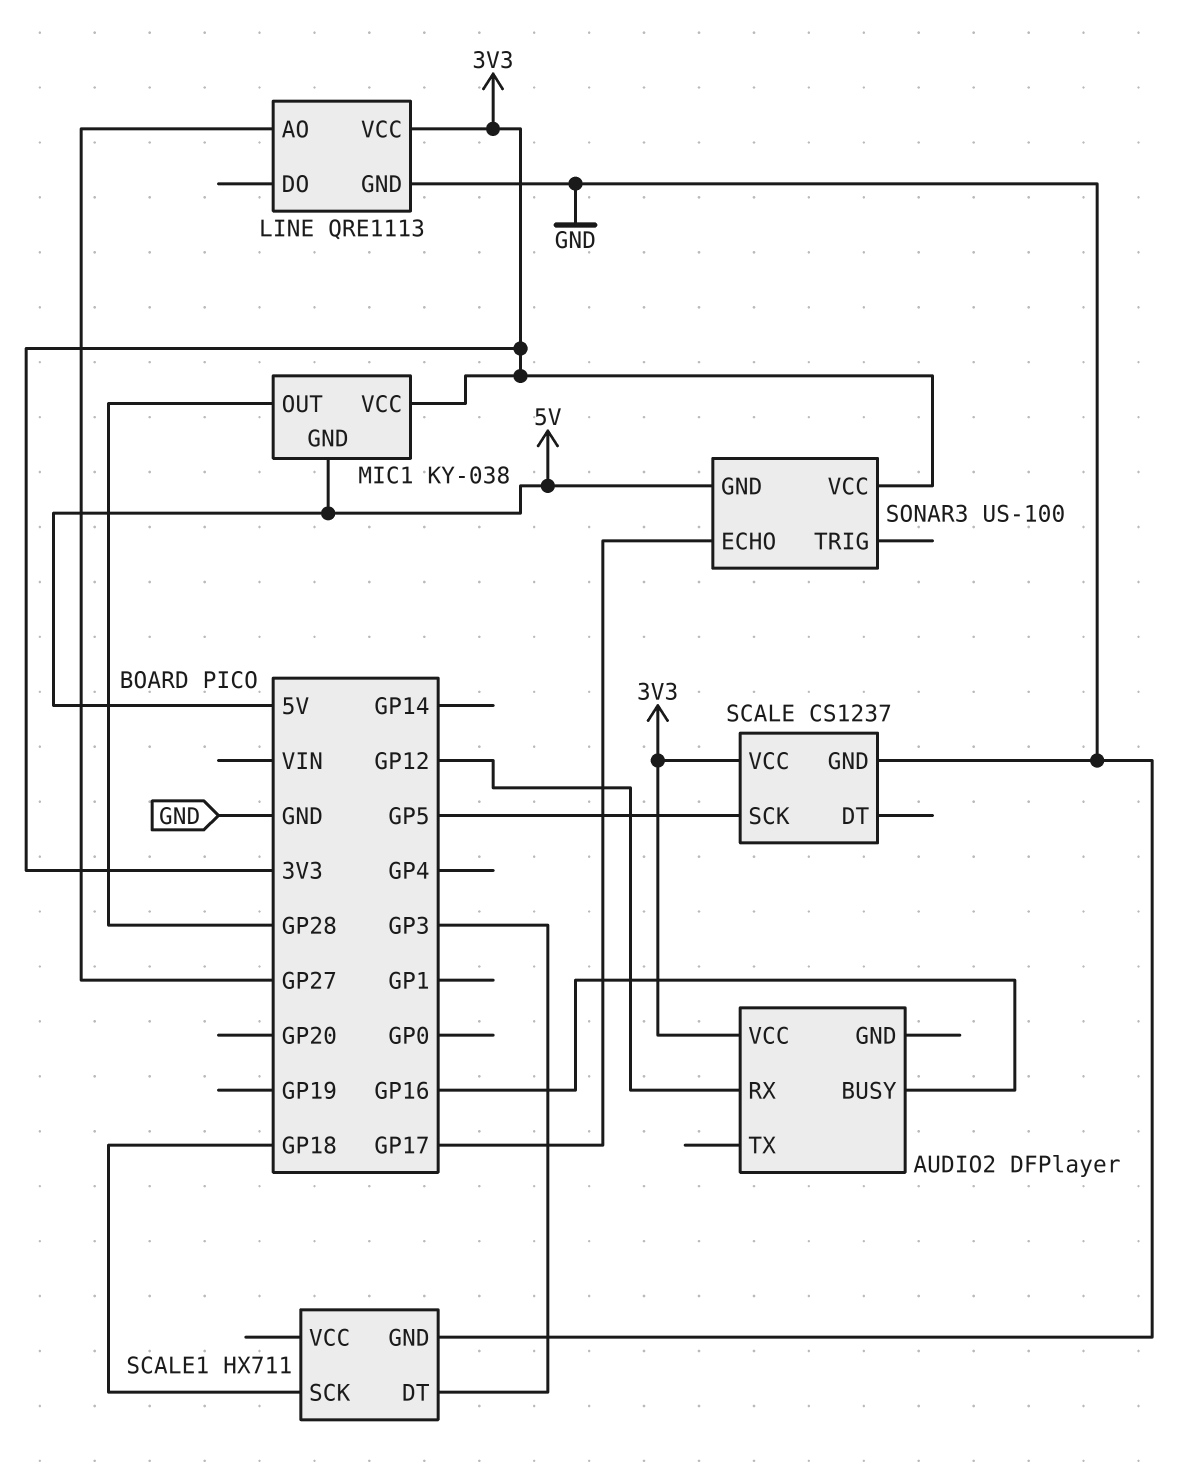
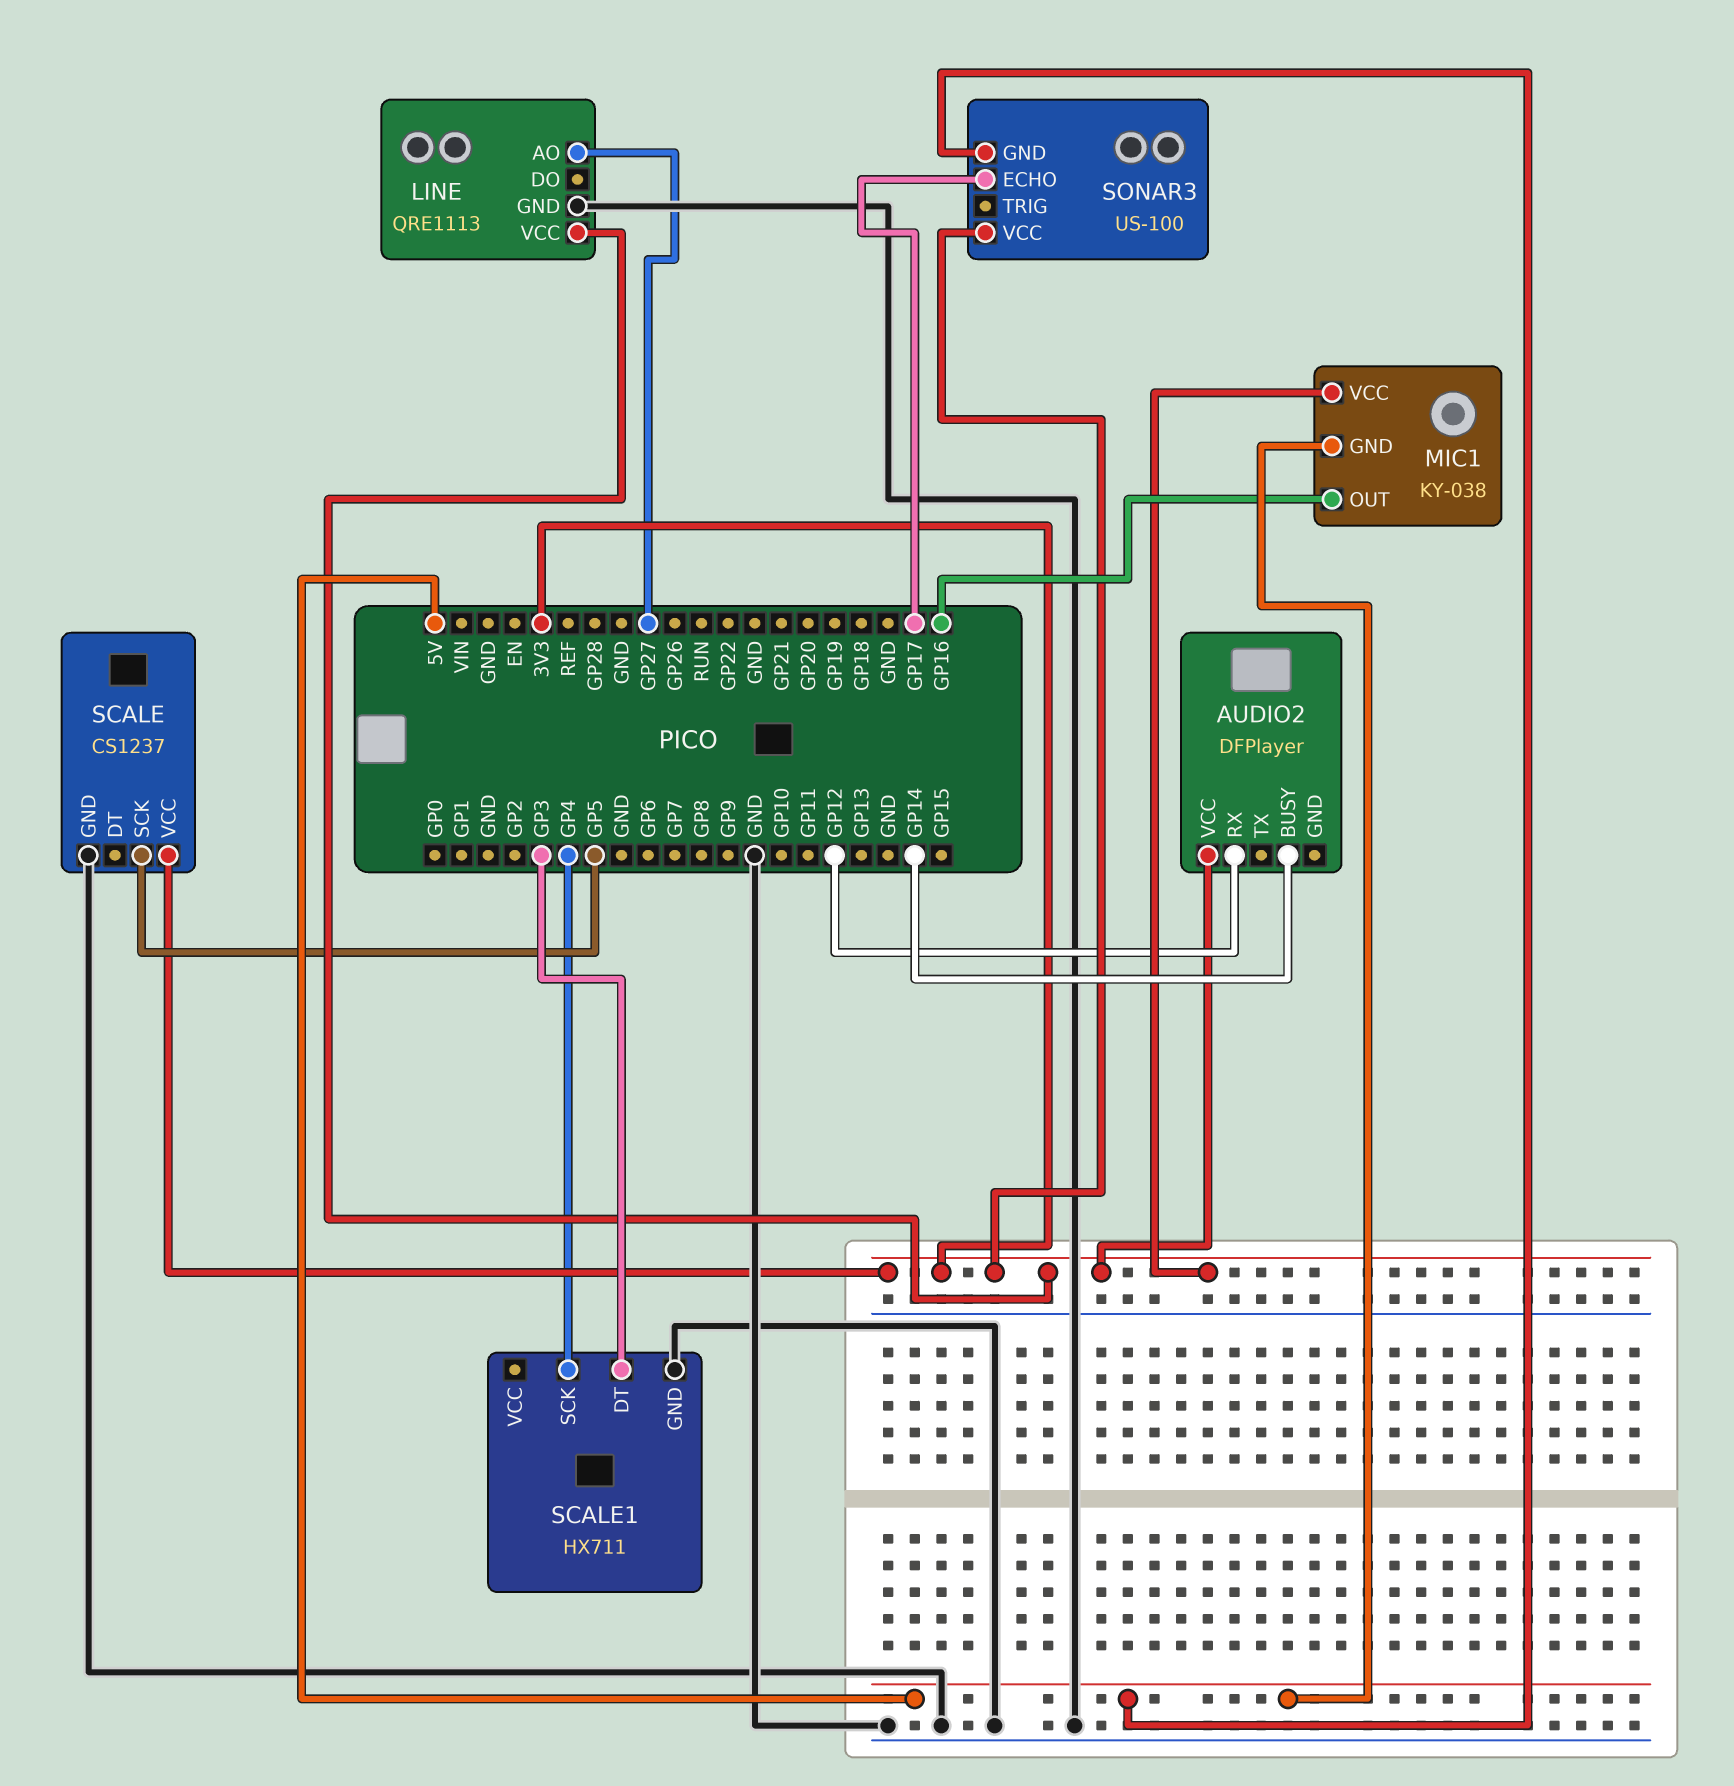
AUDIO2 pin BUSY: GP16 -> GP14
MIC1 pin OUT: GP28 -> GP16
SCALE1 pin SCK: GP18 -> GP4

